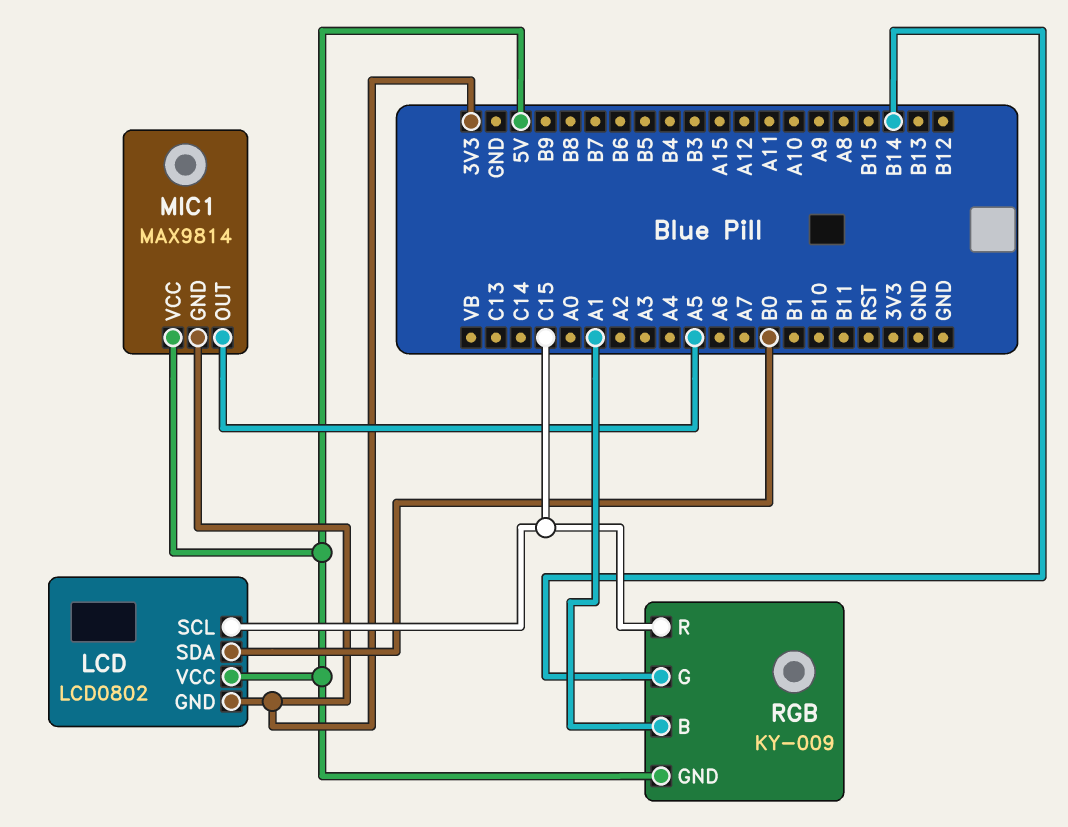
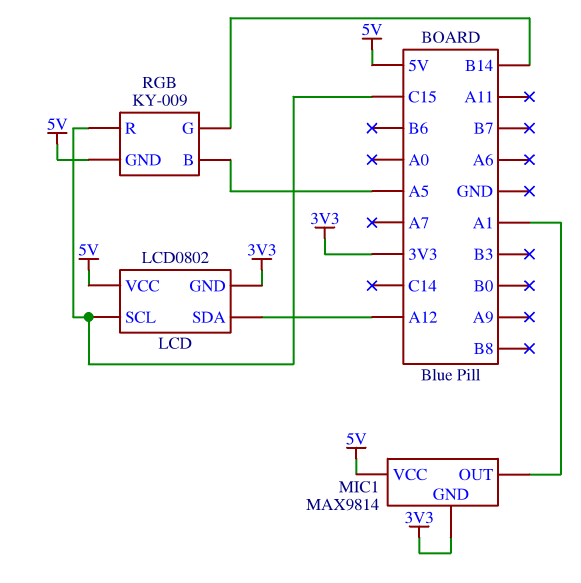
LCD pin SDA: B0 -> A12
MIC1 pin OUT: A5 -> A1
RGB pin B: A1 -> A5

